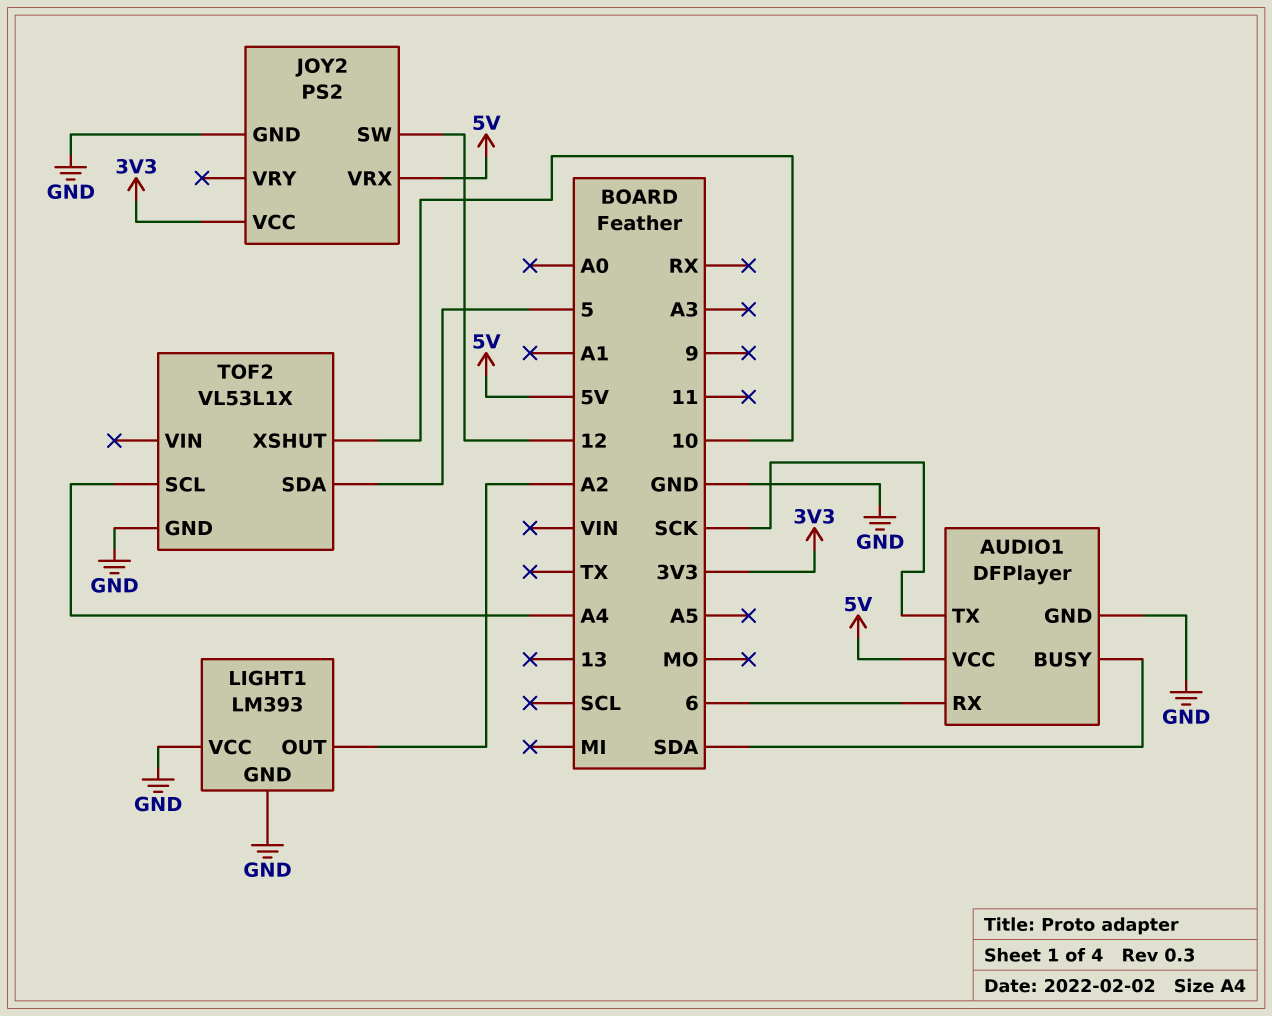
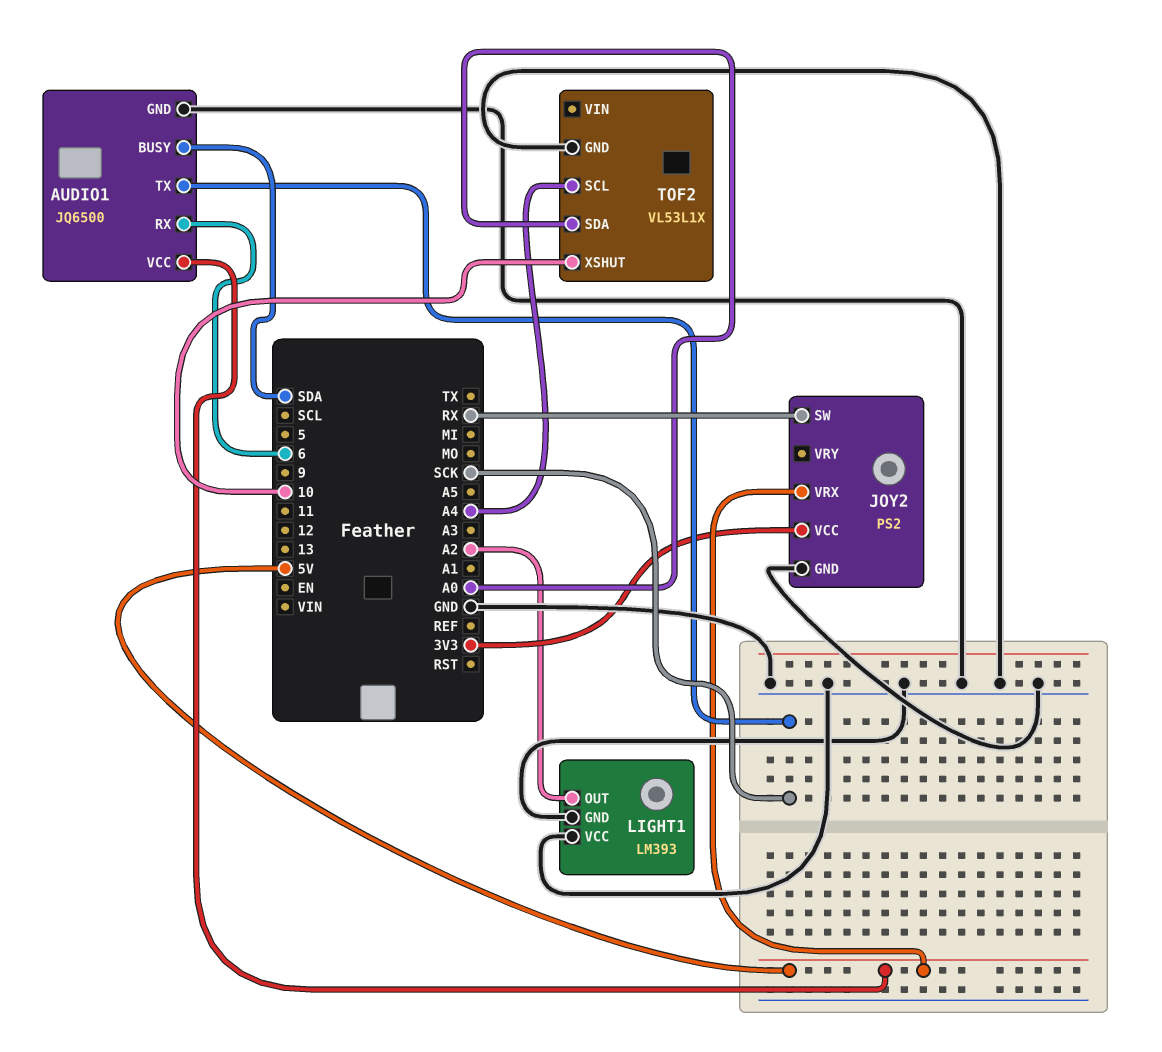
AUDIO1: DFPlayer -> JQ6500
JOY2 pin SW: 12 -> RX
TOF2 pin SDA: 5 -> A0

